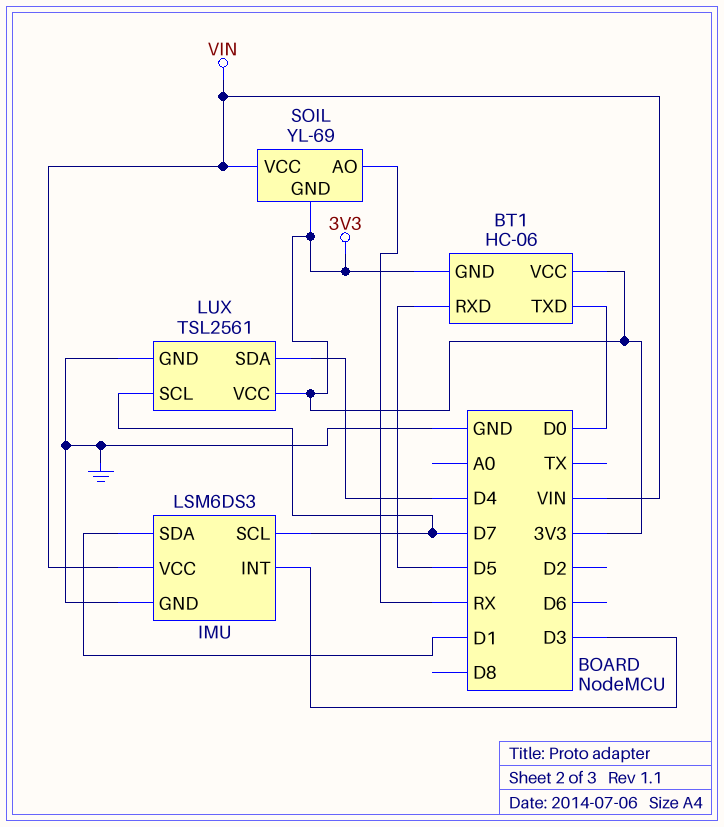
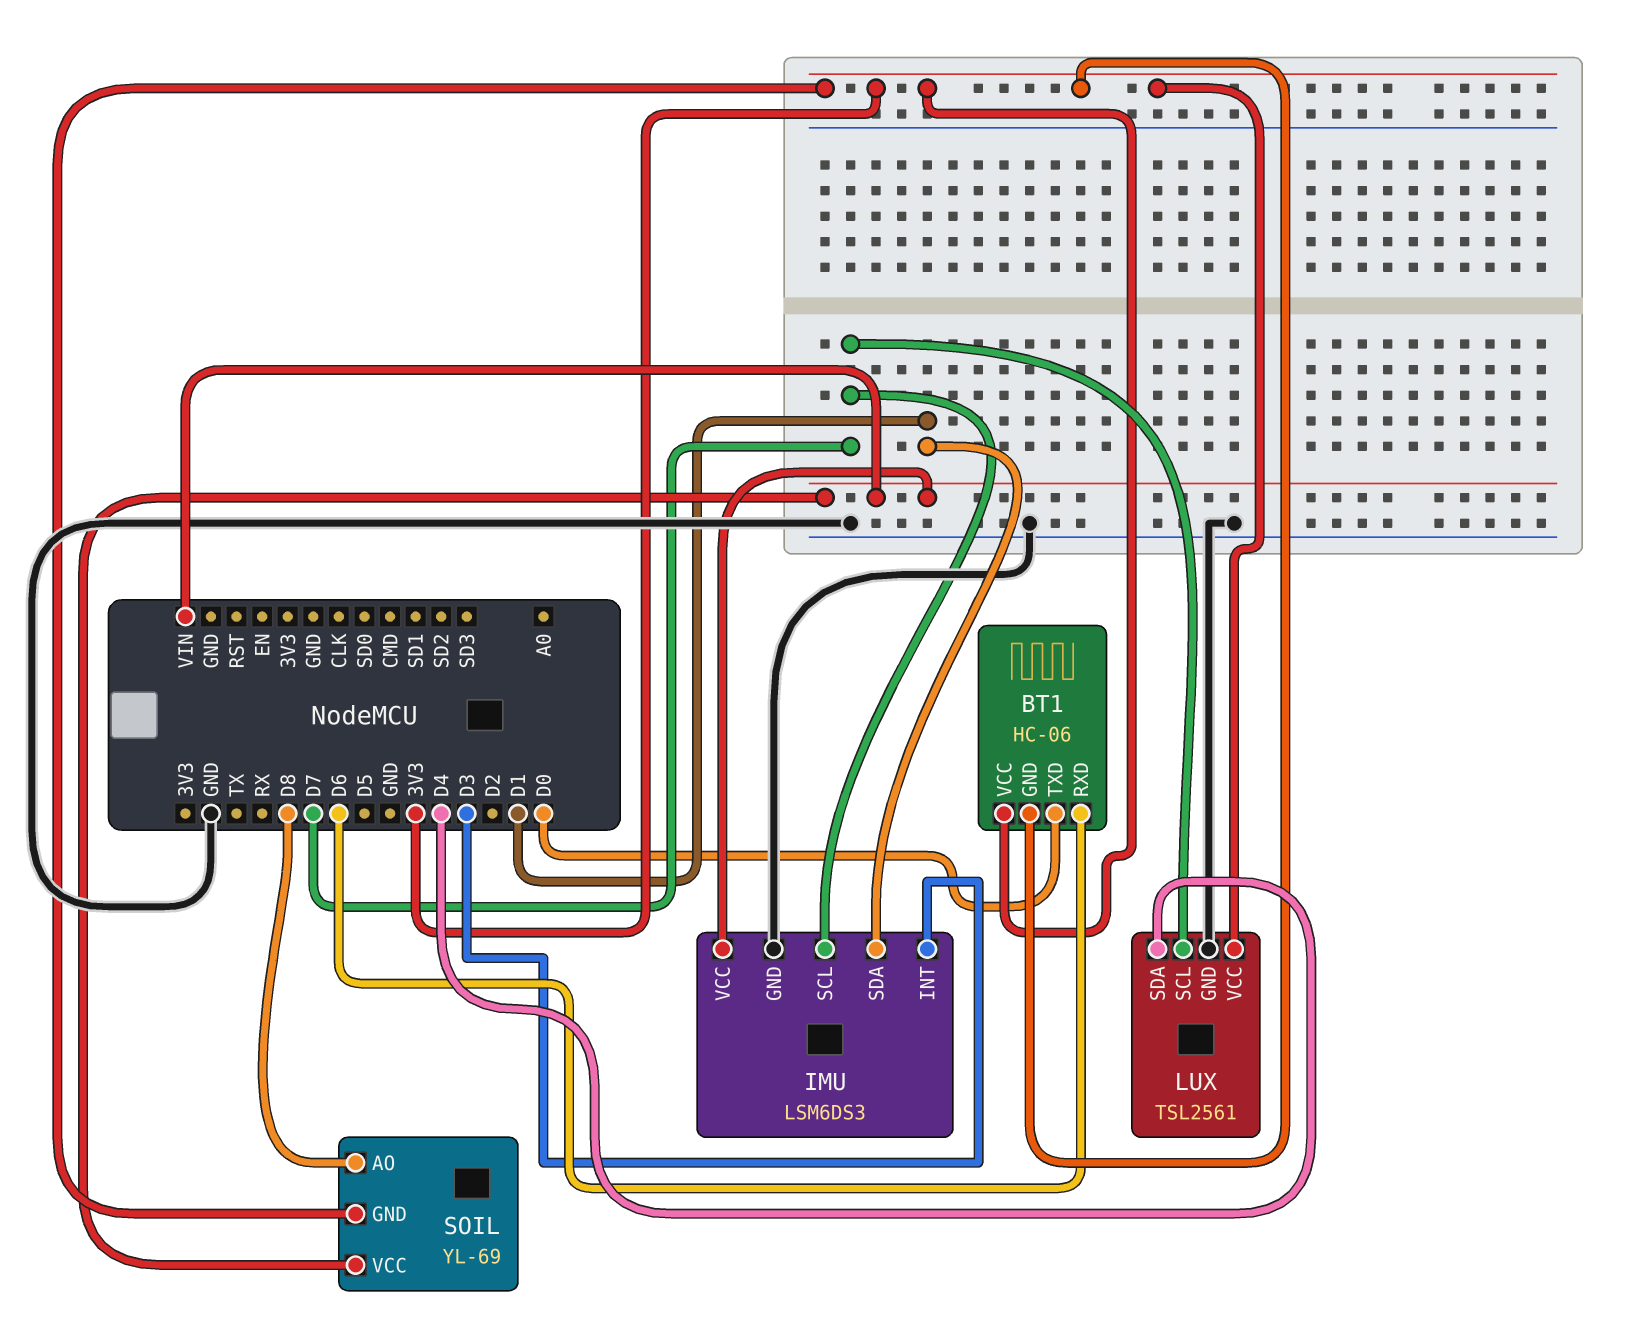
BT1 pin RXD: D5 -> D6
SOIL pin AO: RX -> D8

